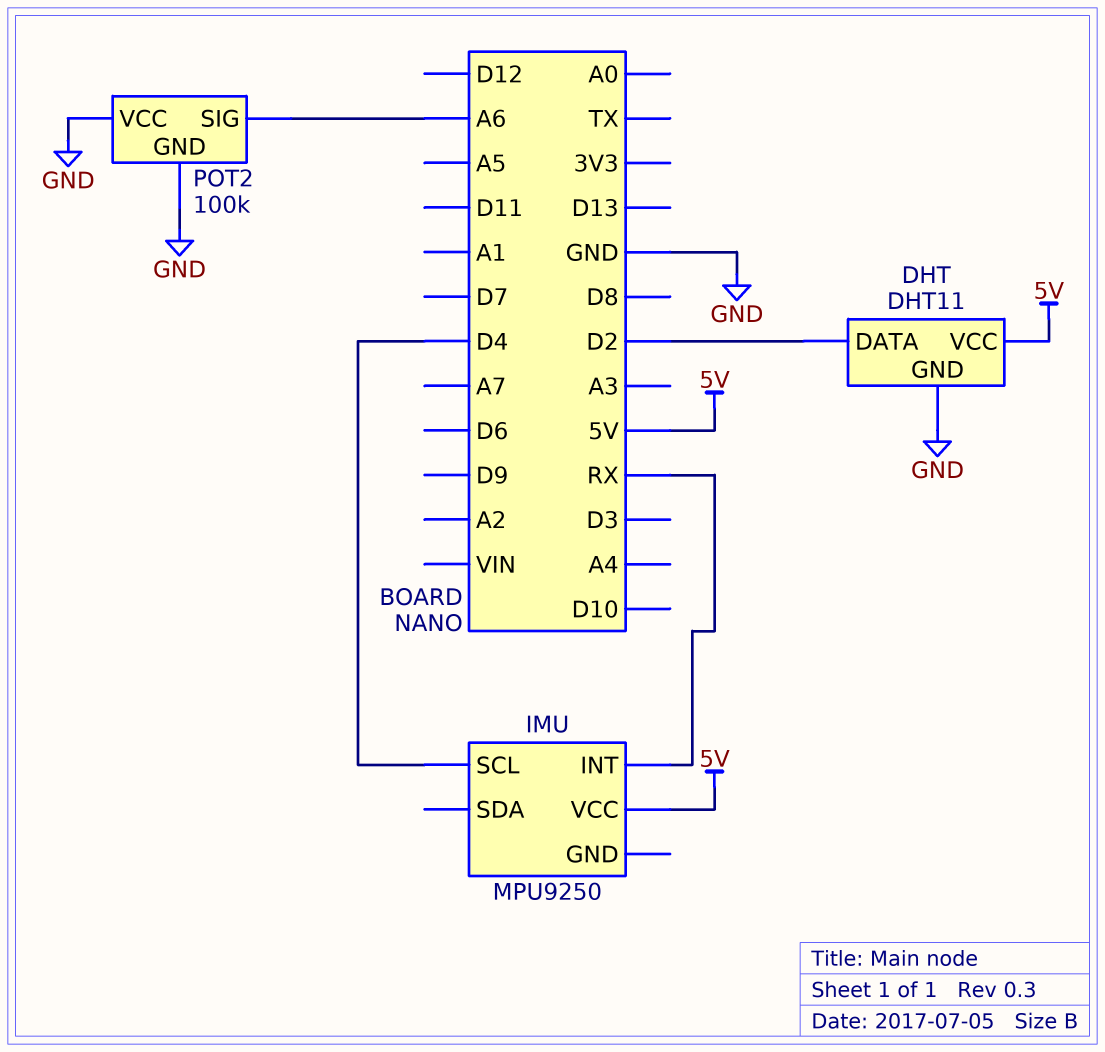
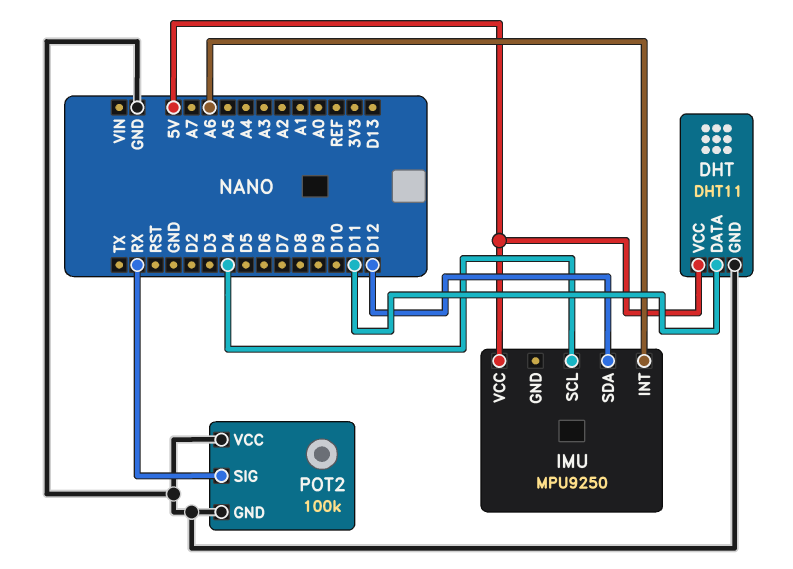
DHT pin DATA: D2 -> D11
IMU pin INT: RX -> A6
IMU pin SDA: none -> D12
POT2 pin SIG: A6 -> RX

